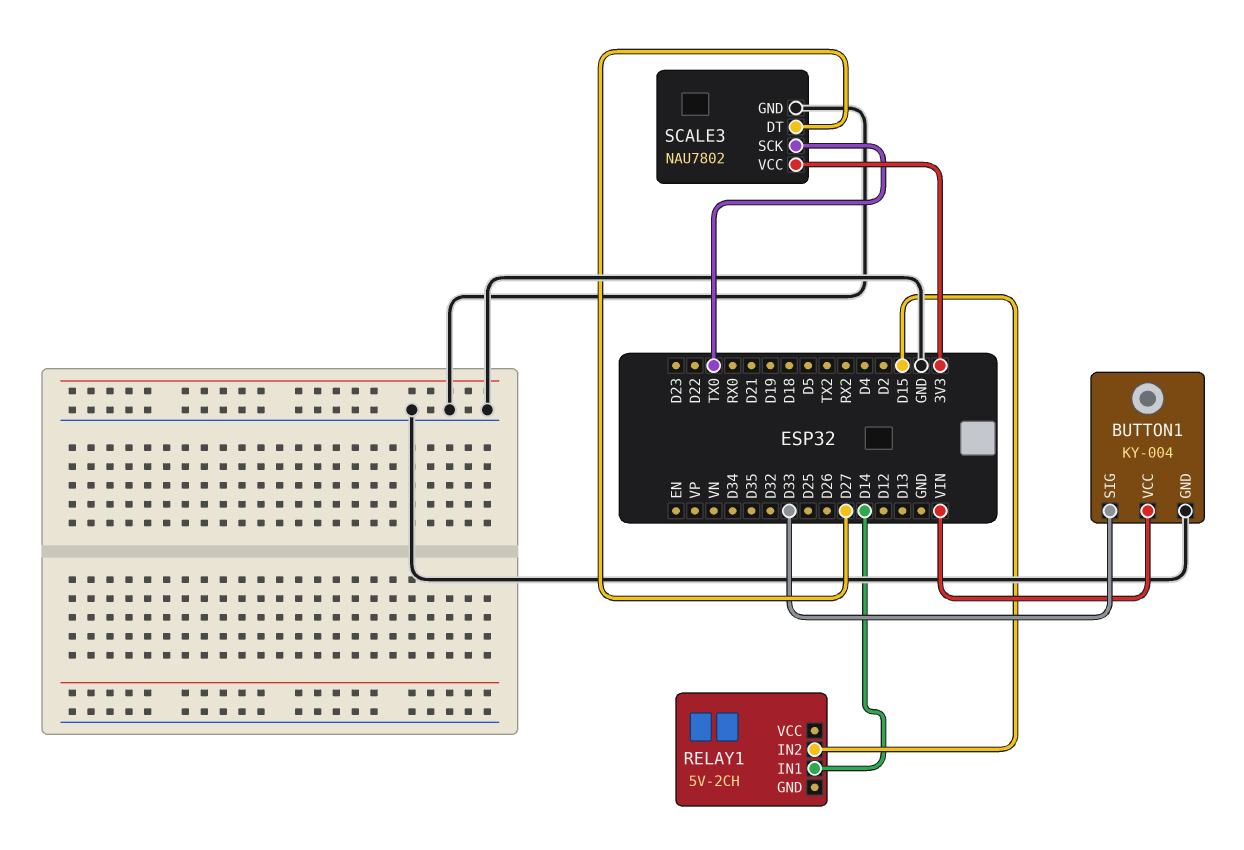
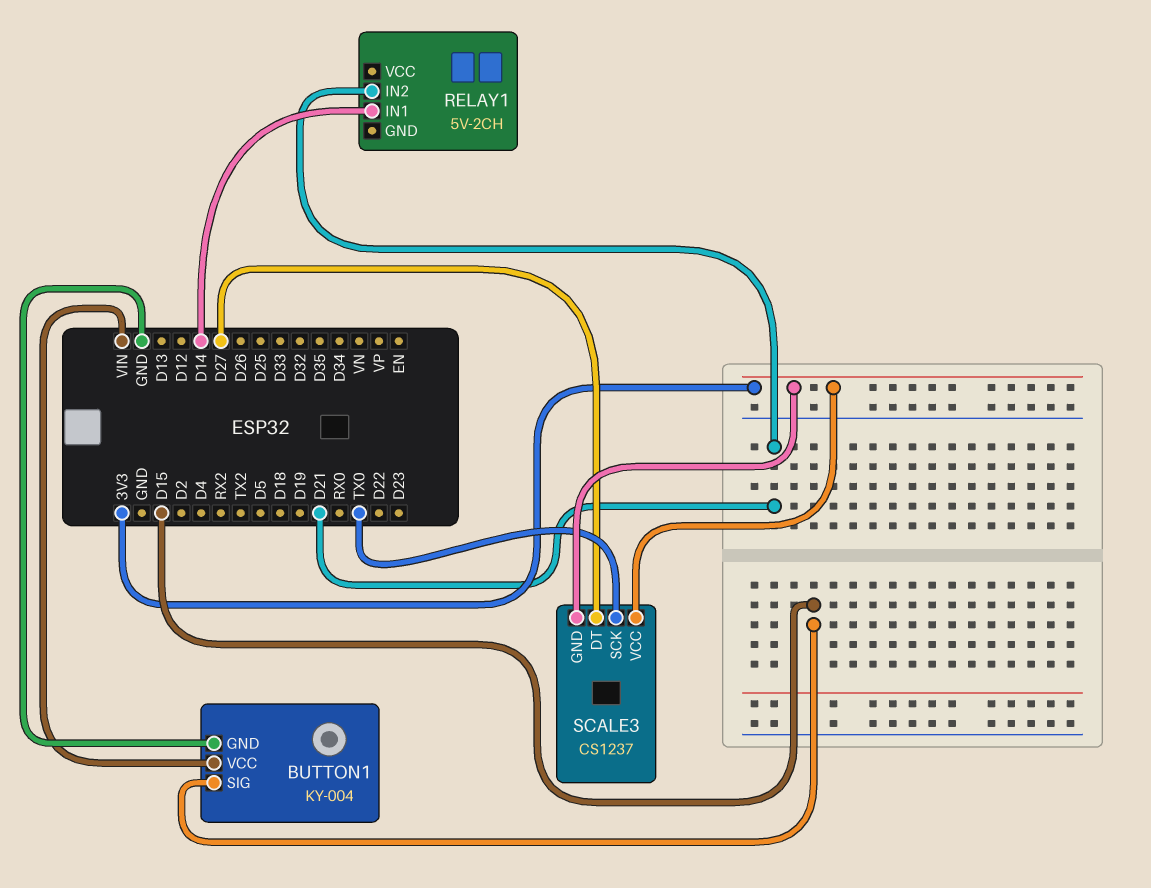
BUTTON1 pin SIG: D33 -> D15
RELAY1 pin IN2: D15 -> D21
SCALE3: NAU7802 -> CS1237
SCALE3 pin GND: GND -> 3V3

